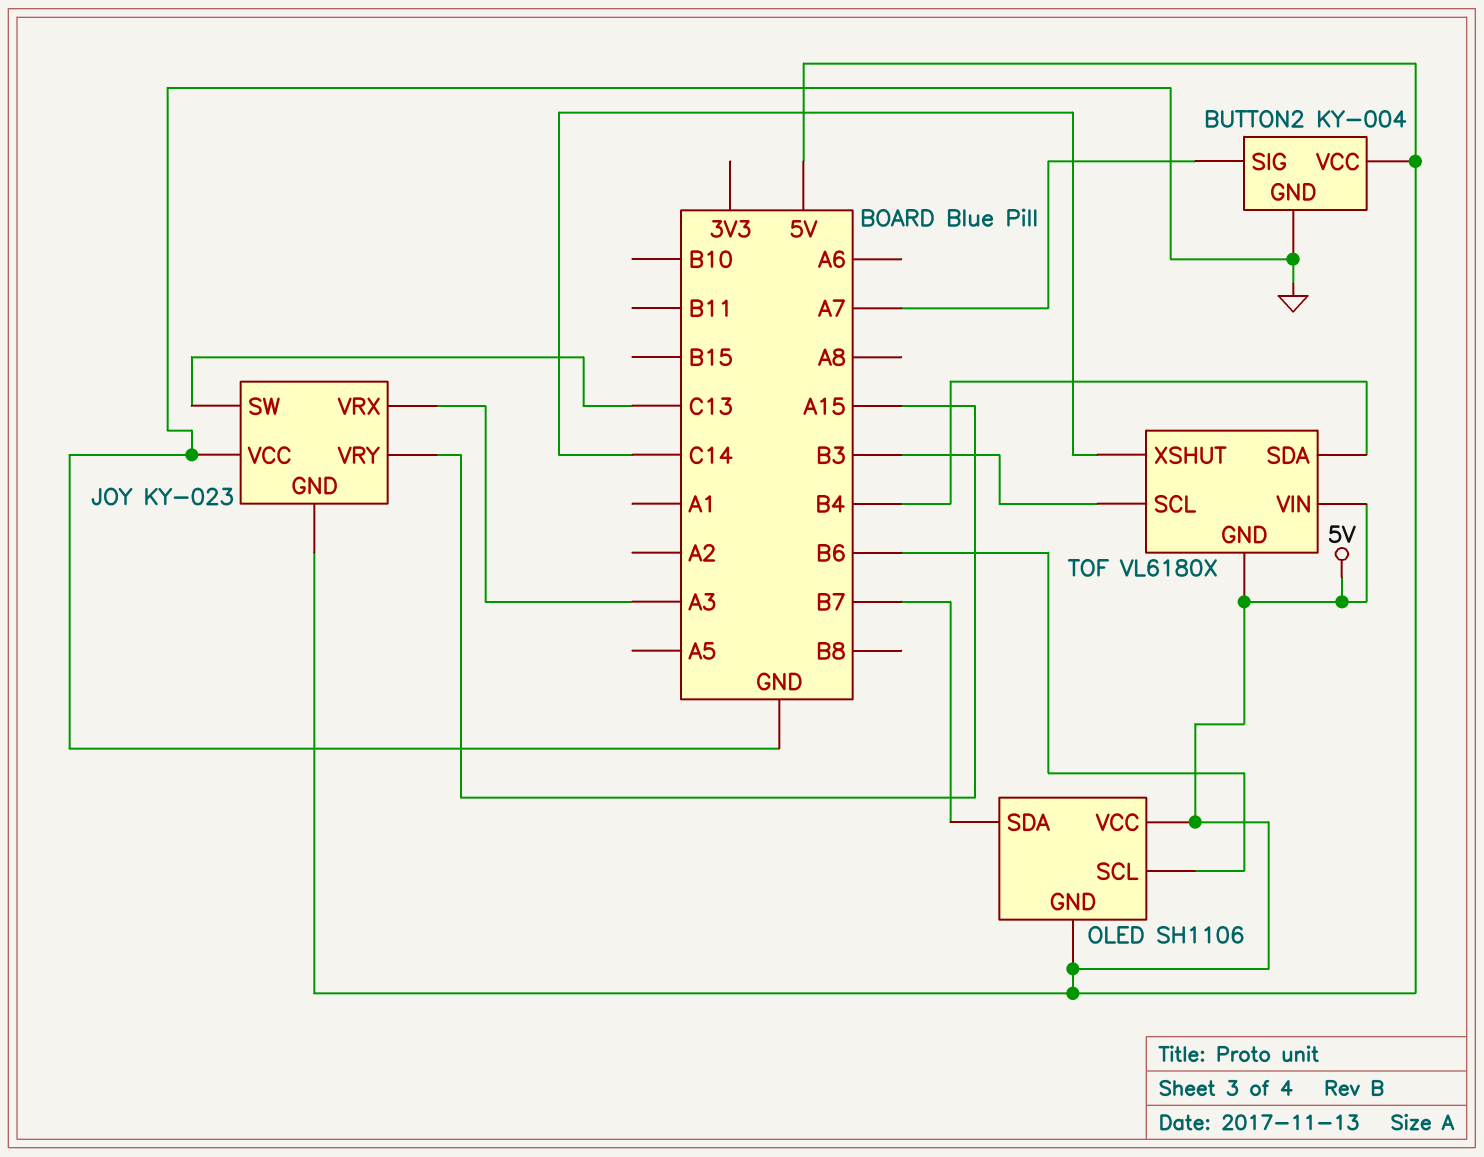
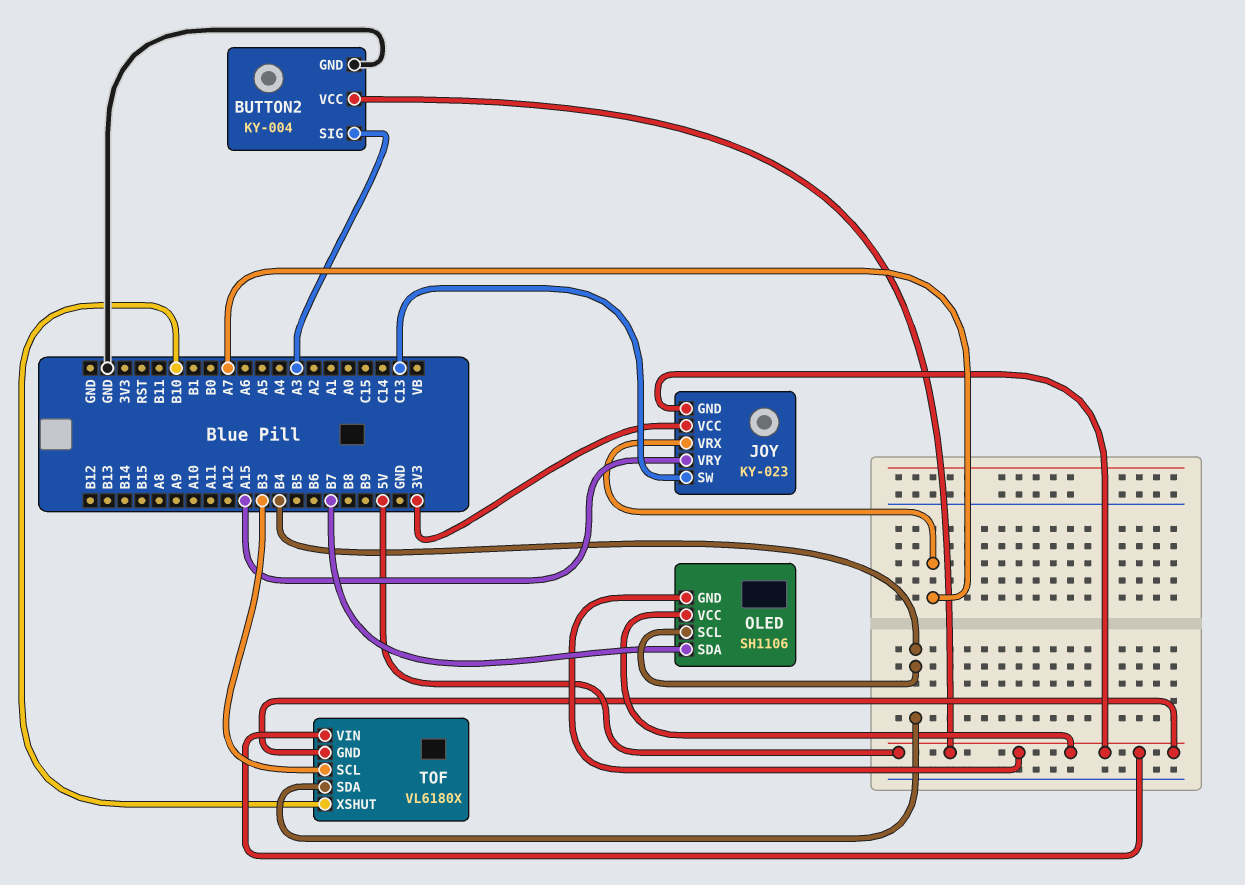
BUTTON2 pin SIG: A7 -> A3
JOY pin VCC: GND -> 3V3
JOY pin VRX: A3 -> A7
OLED pin SCL: B6 -> B4
TOF pin XSHUT: C14 -> B10

